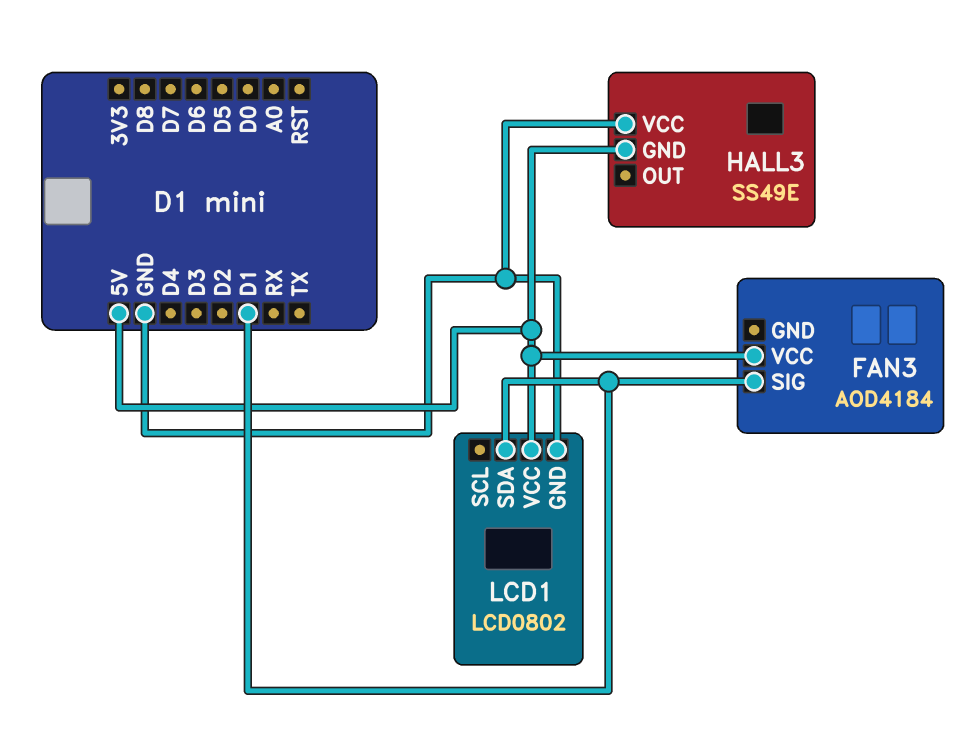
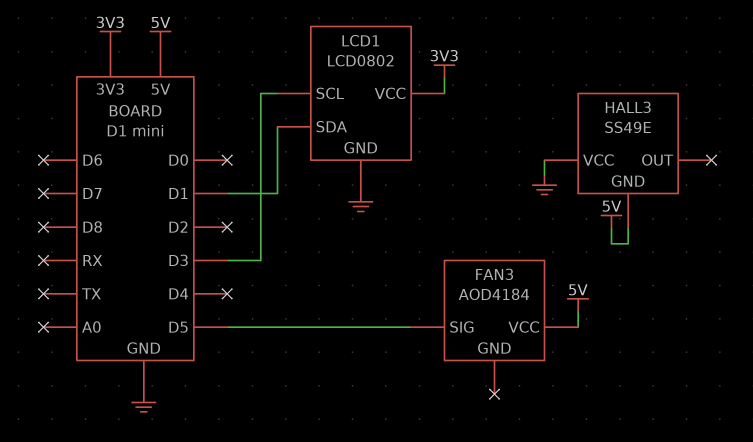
FAN3 pin SIG: D1 -> D5
LCD1 pin SCL: none -> D3
LCD1 pin VCC: 5V -> 3V3

